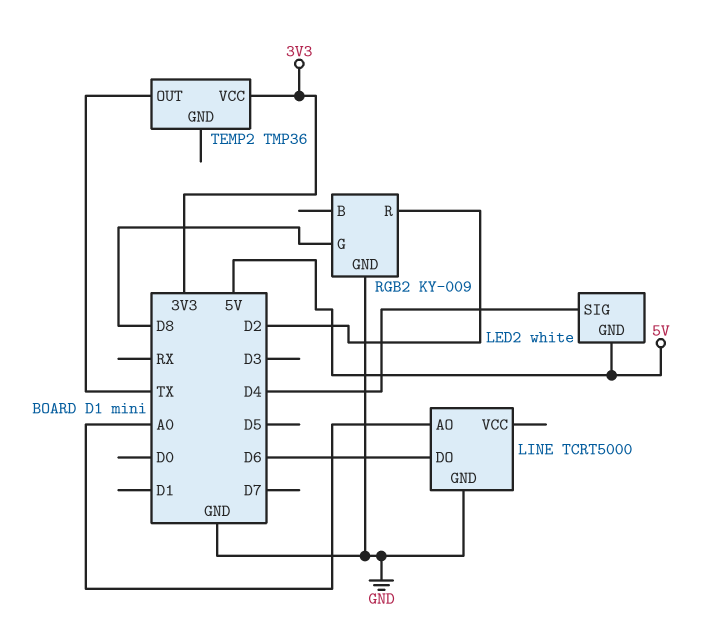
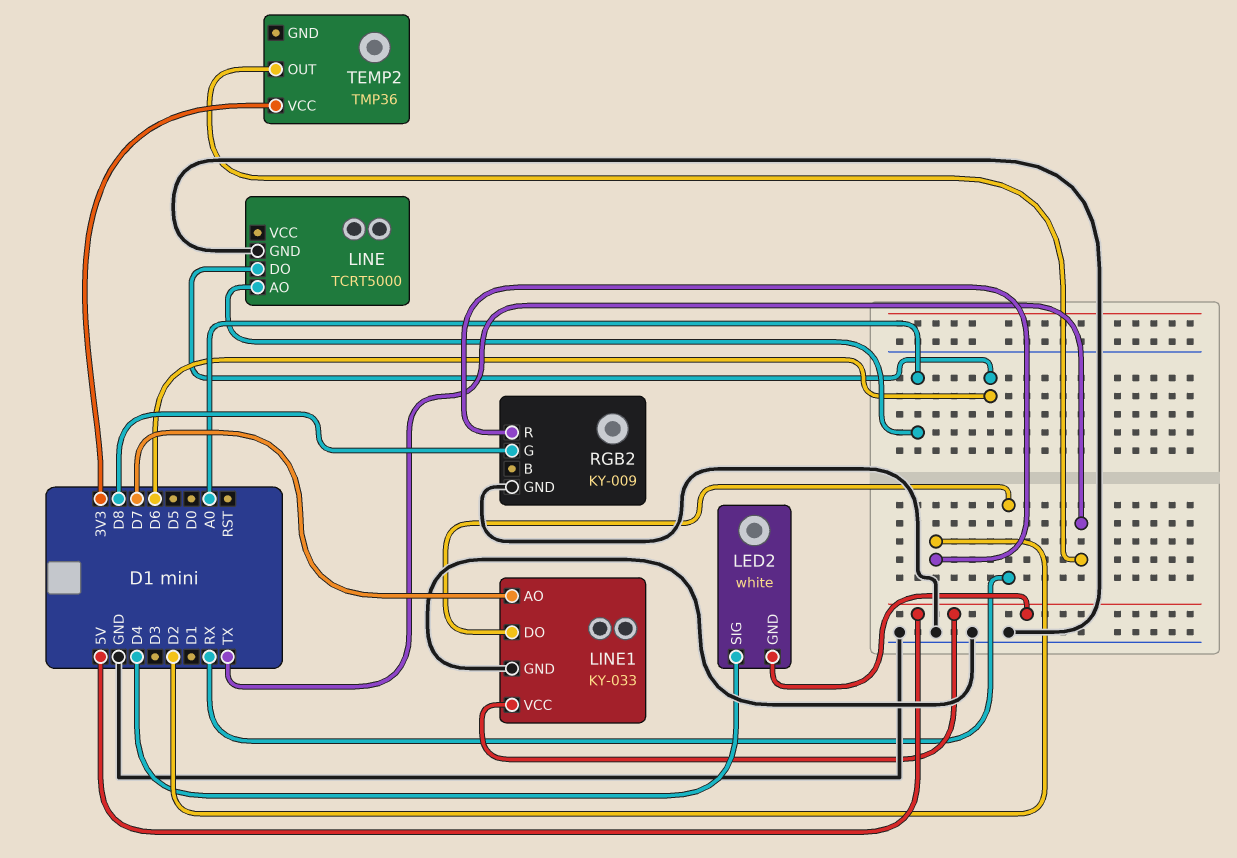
LINE1: none -> KY-033
LINE1 pin AO: none -> D7
LINE1 pin DO: none -> RX
LINE1 pin GND: none -> GND
LINE1 pin VCC: none -> 5V

